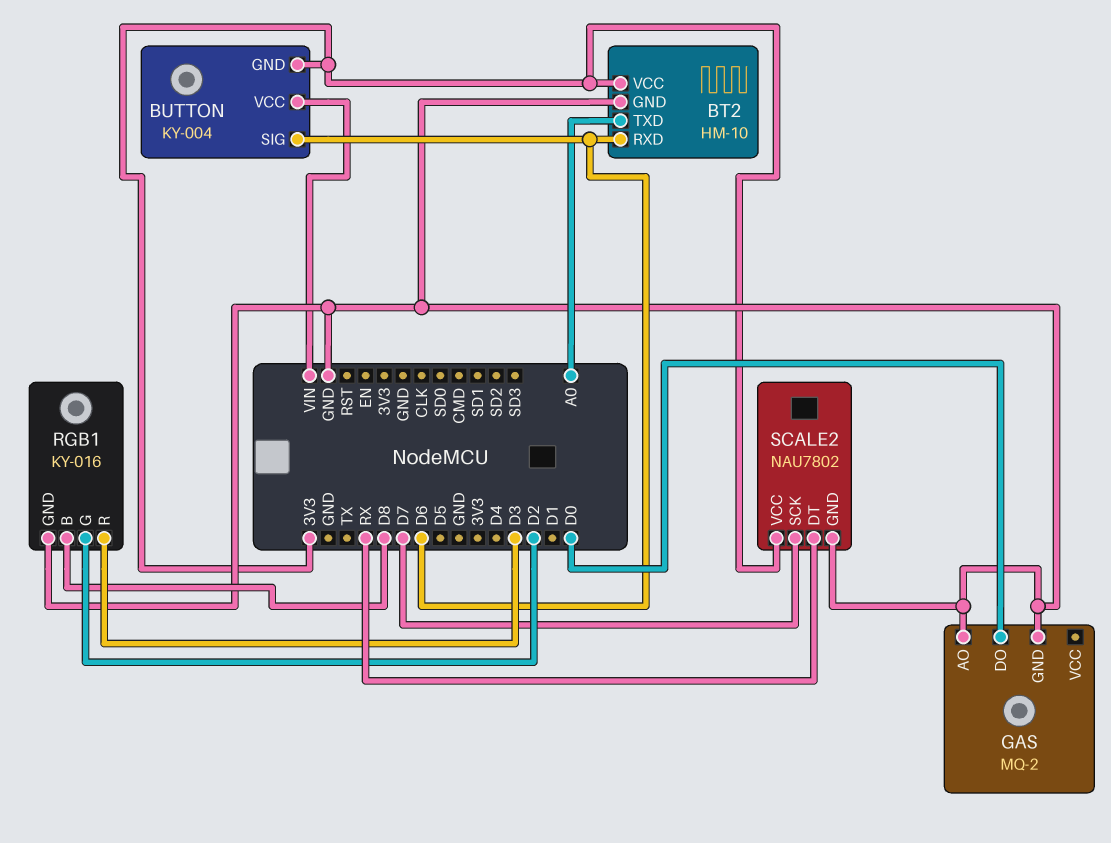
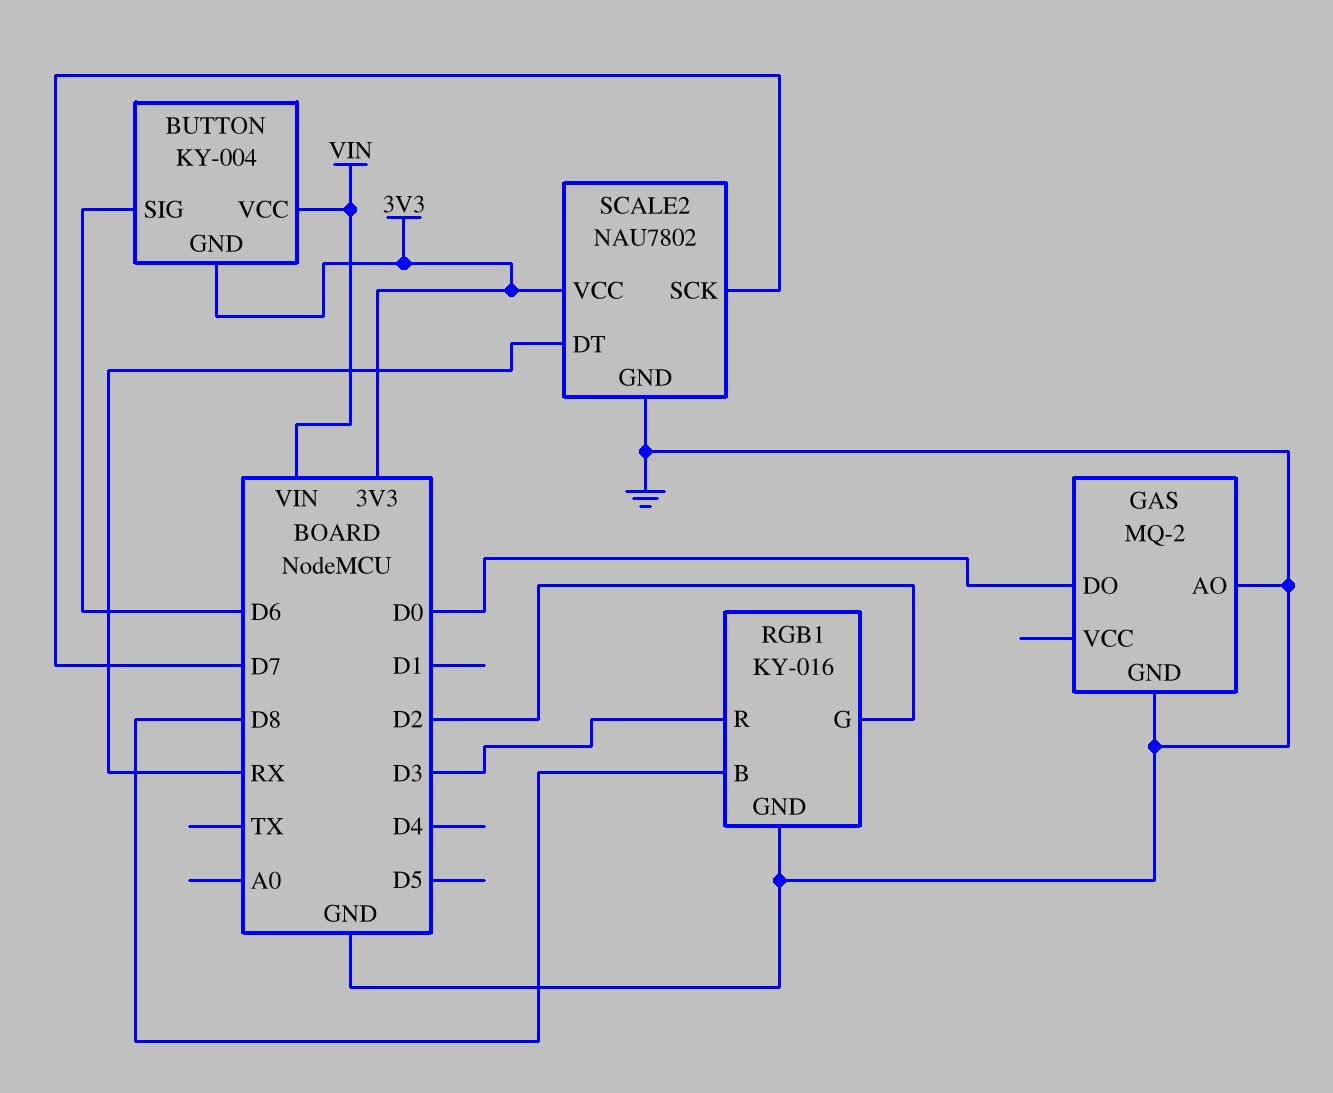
BT2: HM-10 -> none
BT2 pin GND: GND -> none
BT2 pin RXD: D6 -> none
BT2 pin TXD: A0 -> none
BT2 pin VCC: 3V3 -> none

